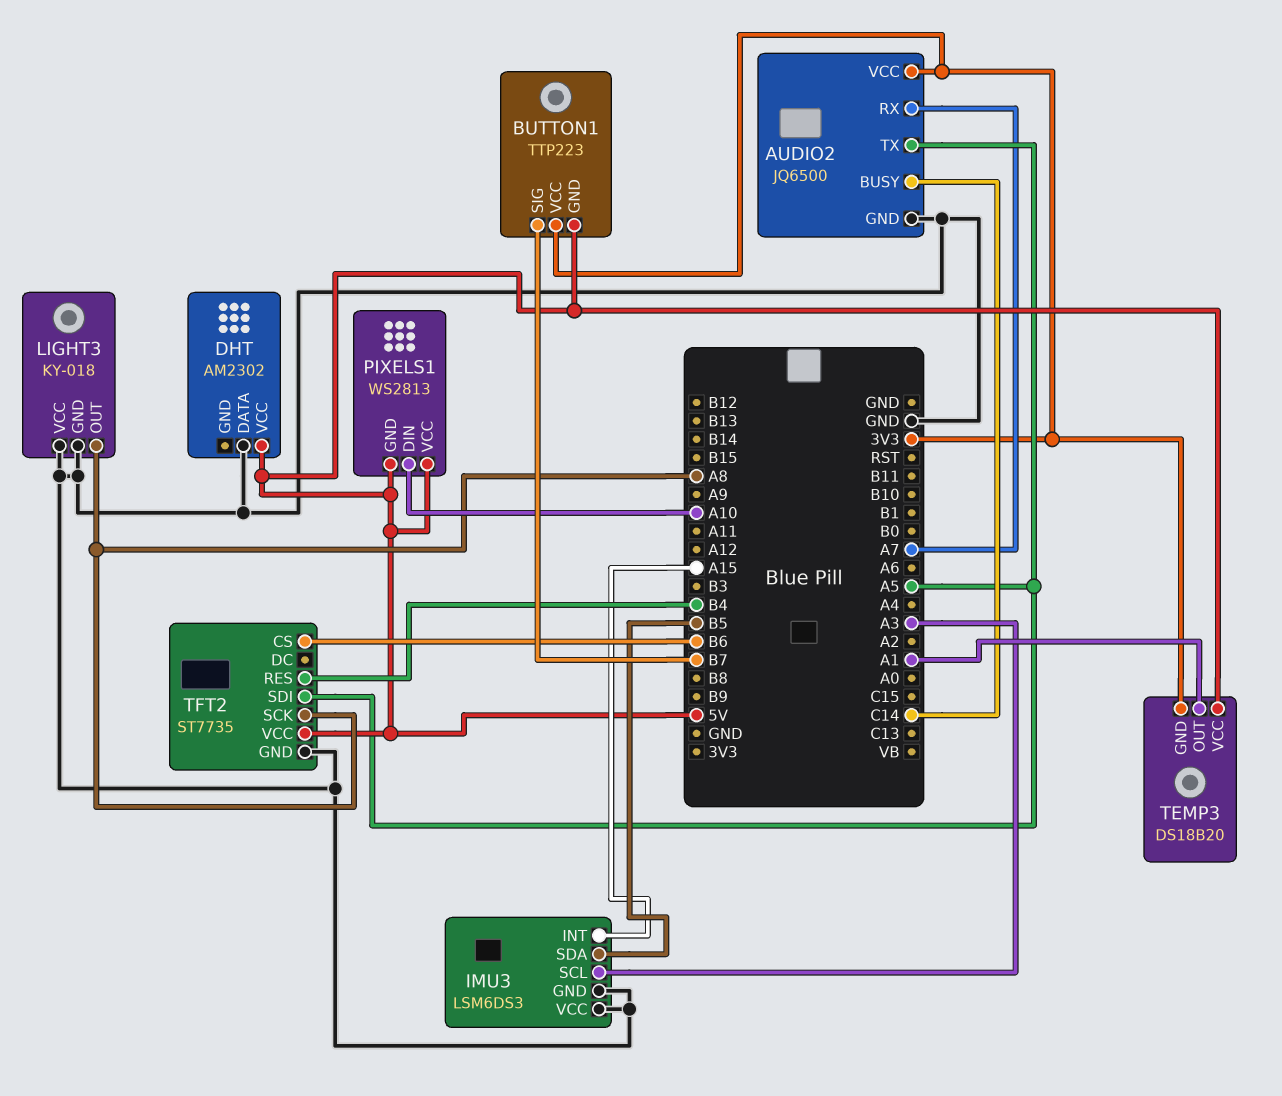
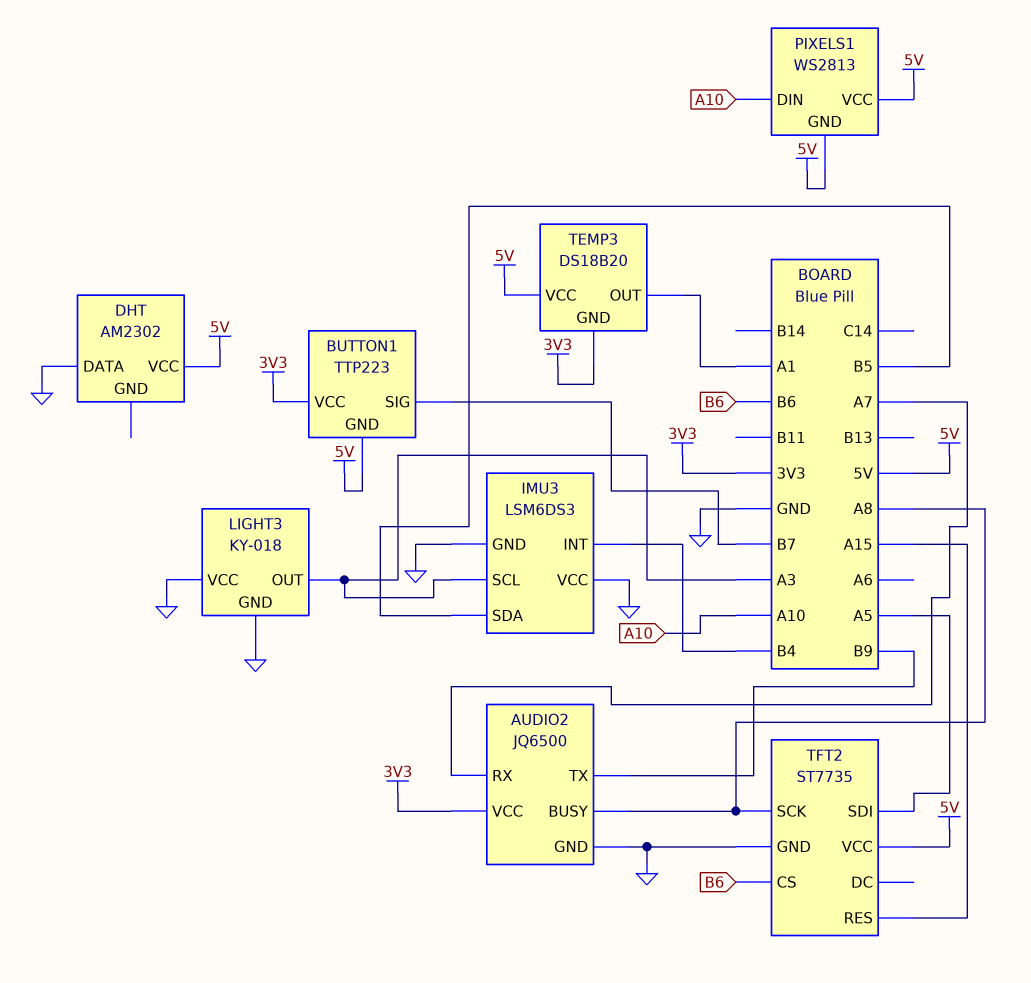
AUDIO2 pin BUSY: C14 -> A8
AUDIO2 pin TX: A5 -> B9
IMU3 pin INT: A15 -> B4
LIGHT3 pin OUT: A8 -> A3
TFT2 pin RES: B4 -> A15

